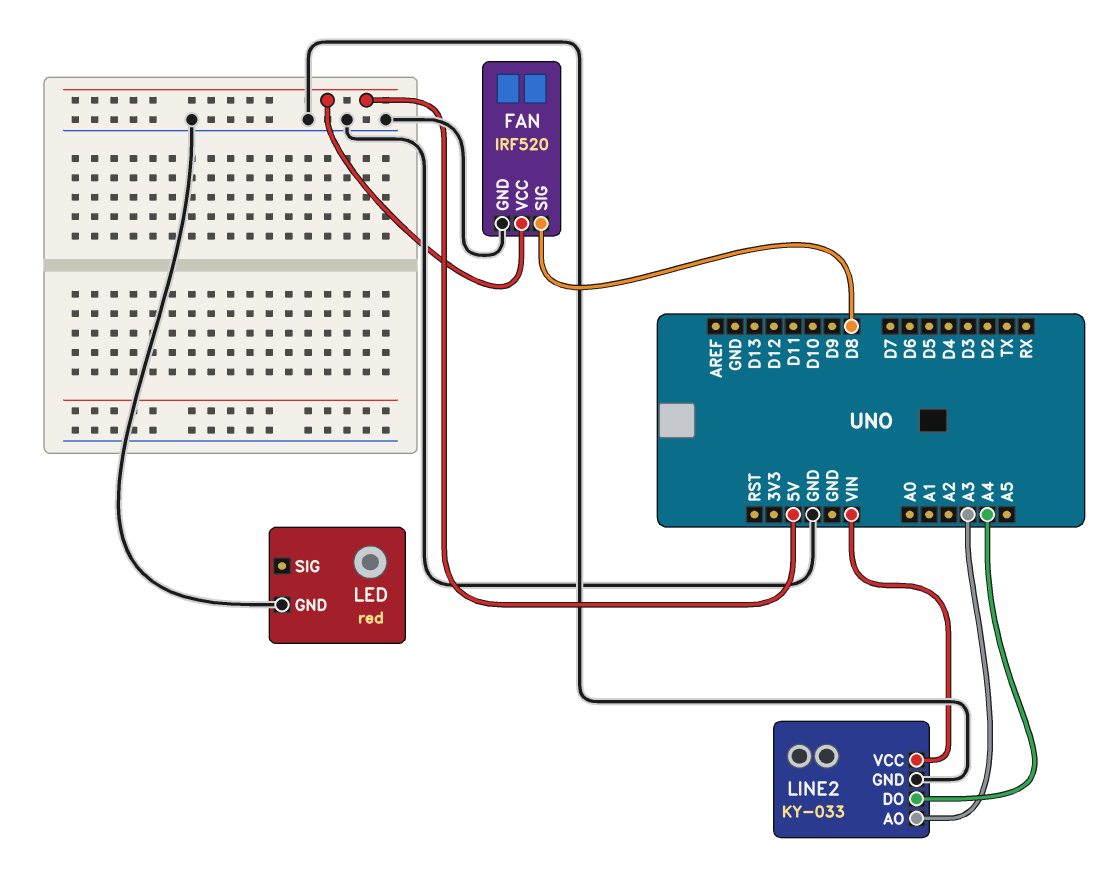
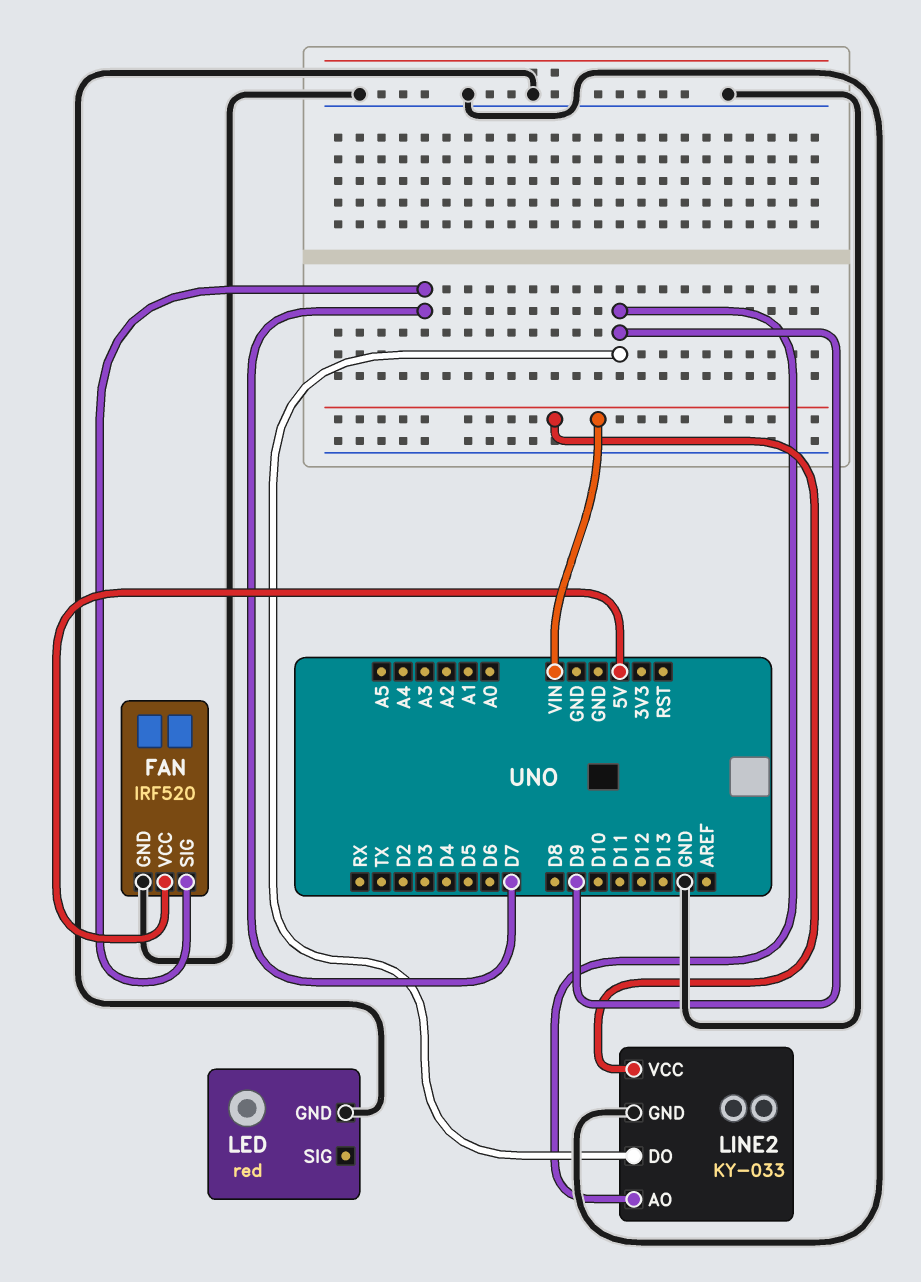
FAN pin SIG: D8 -> D7
LINE2 pin AO: A3 -> D9
LINE2 pin DO: A4 -> D9

